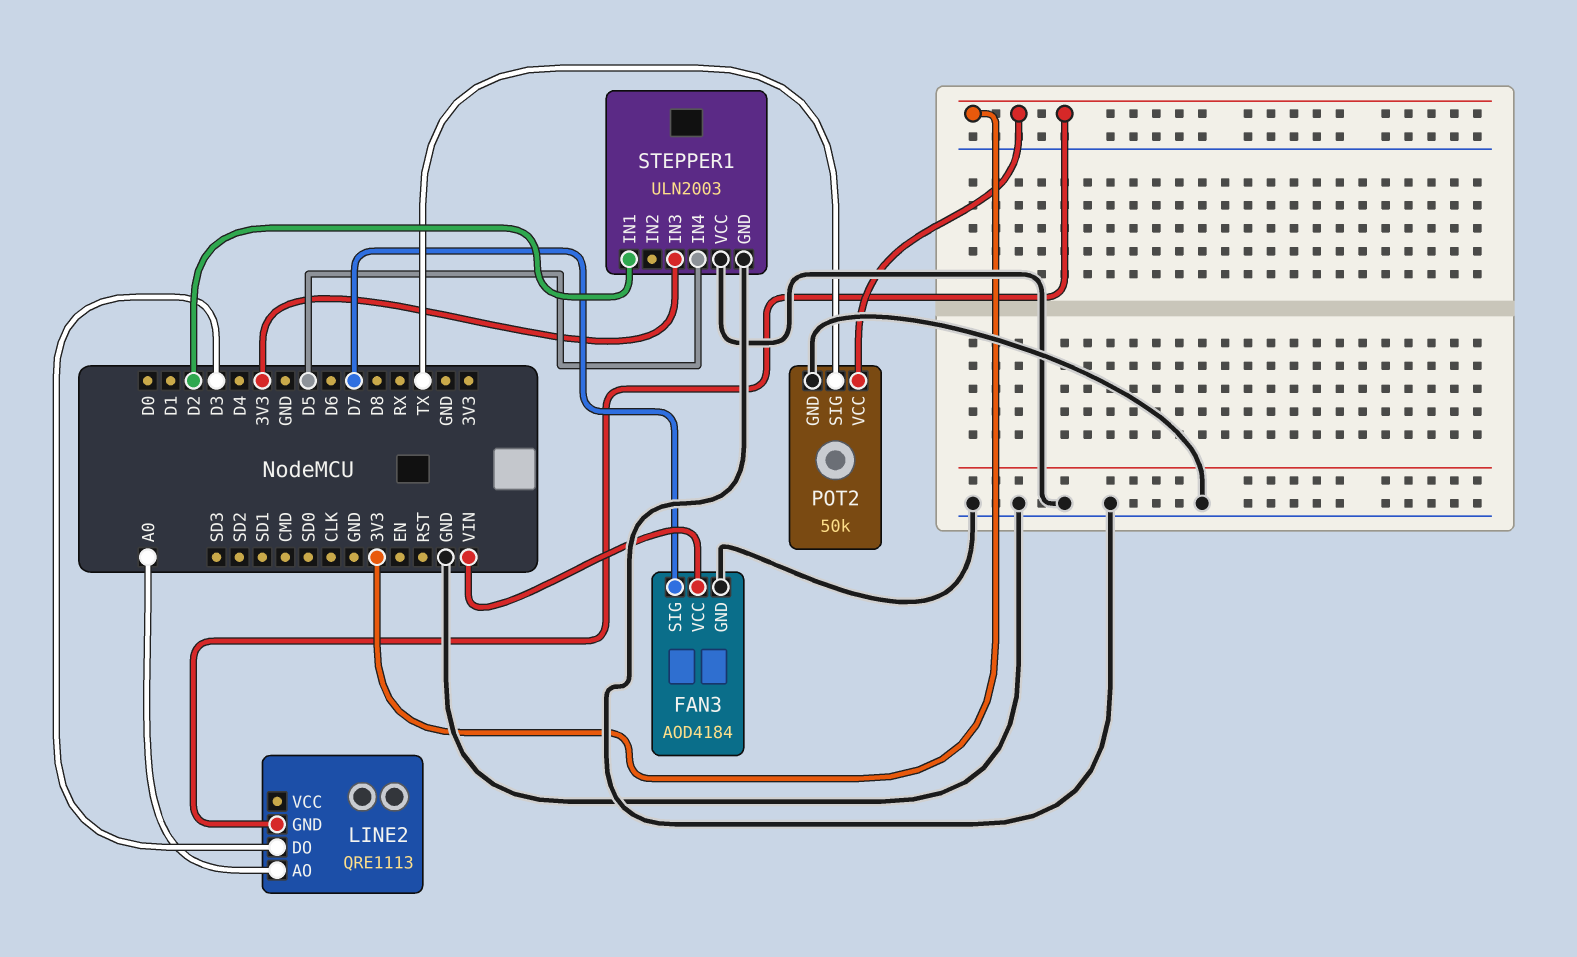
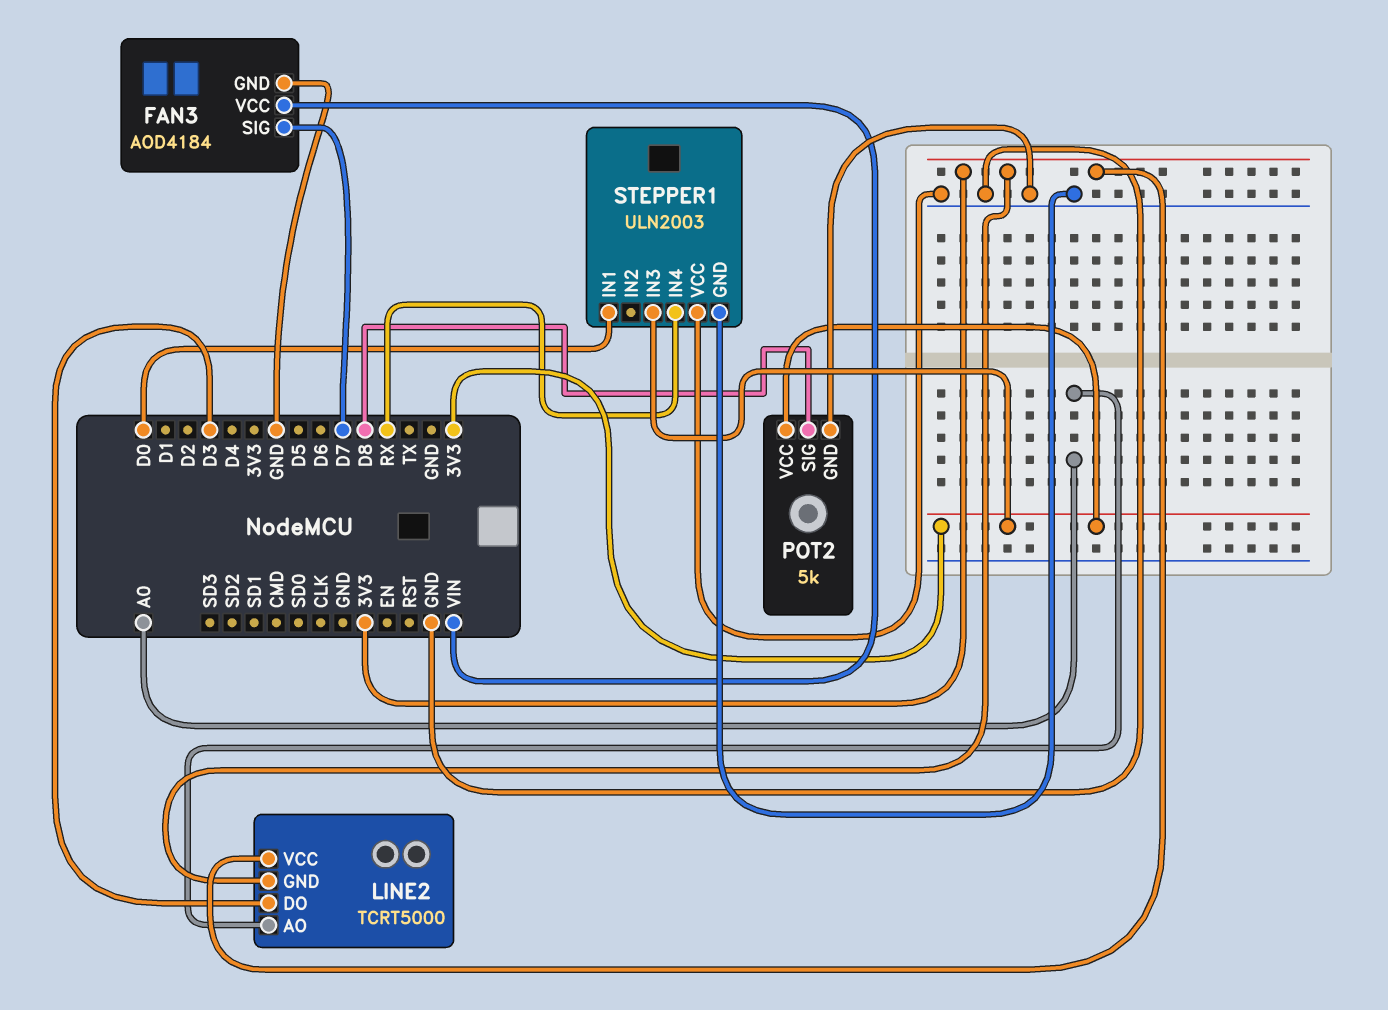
LINE2: QRE1113 -> TCRT5000
LINE2 pin VCC: none -> 3V3
POT2: 50k -> 5k
POT2 pin SIG: TX -> D8
STEPPER1 pin IN1: D2 -> D0
STEPPER1 pin IN4: D5 -> RX

